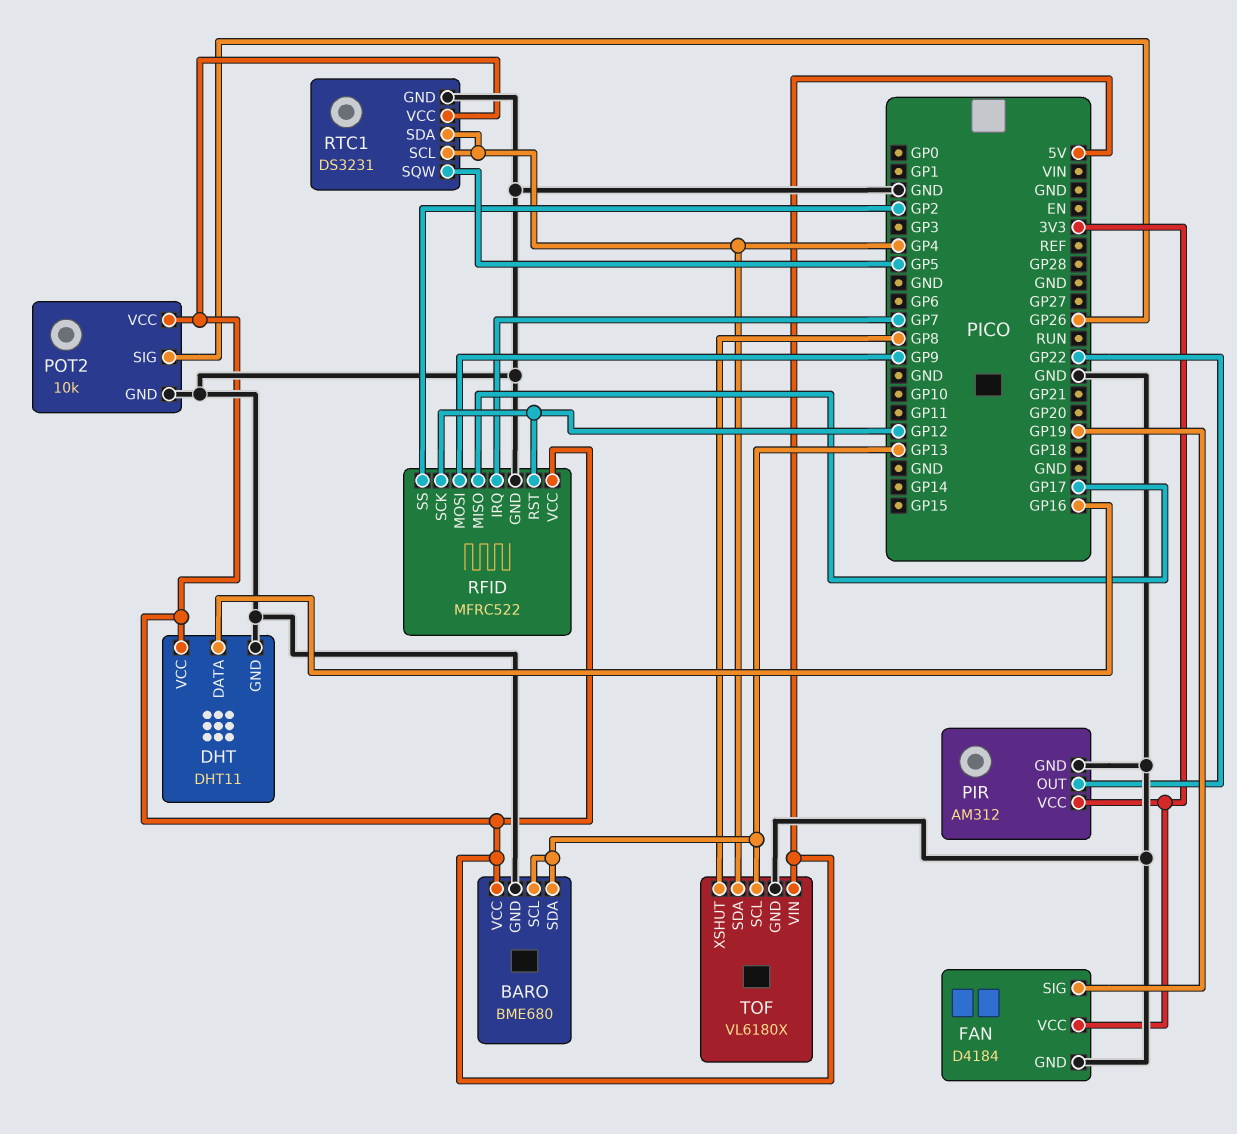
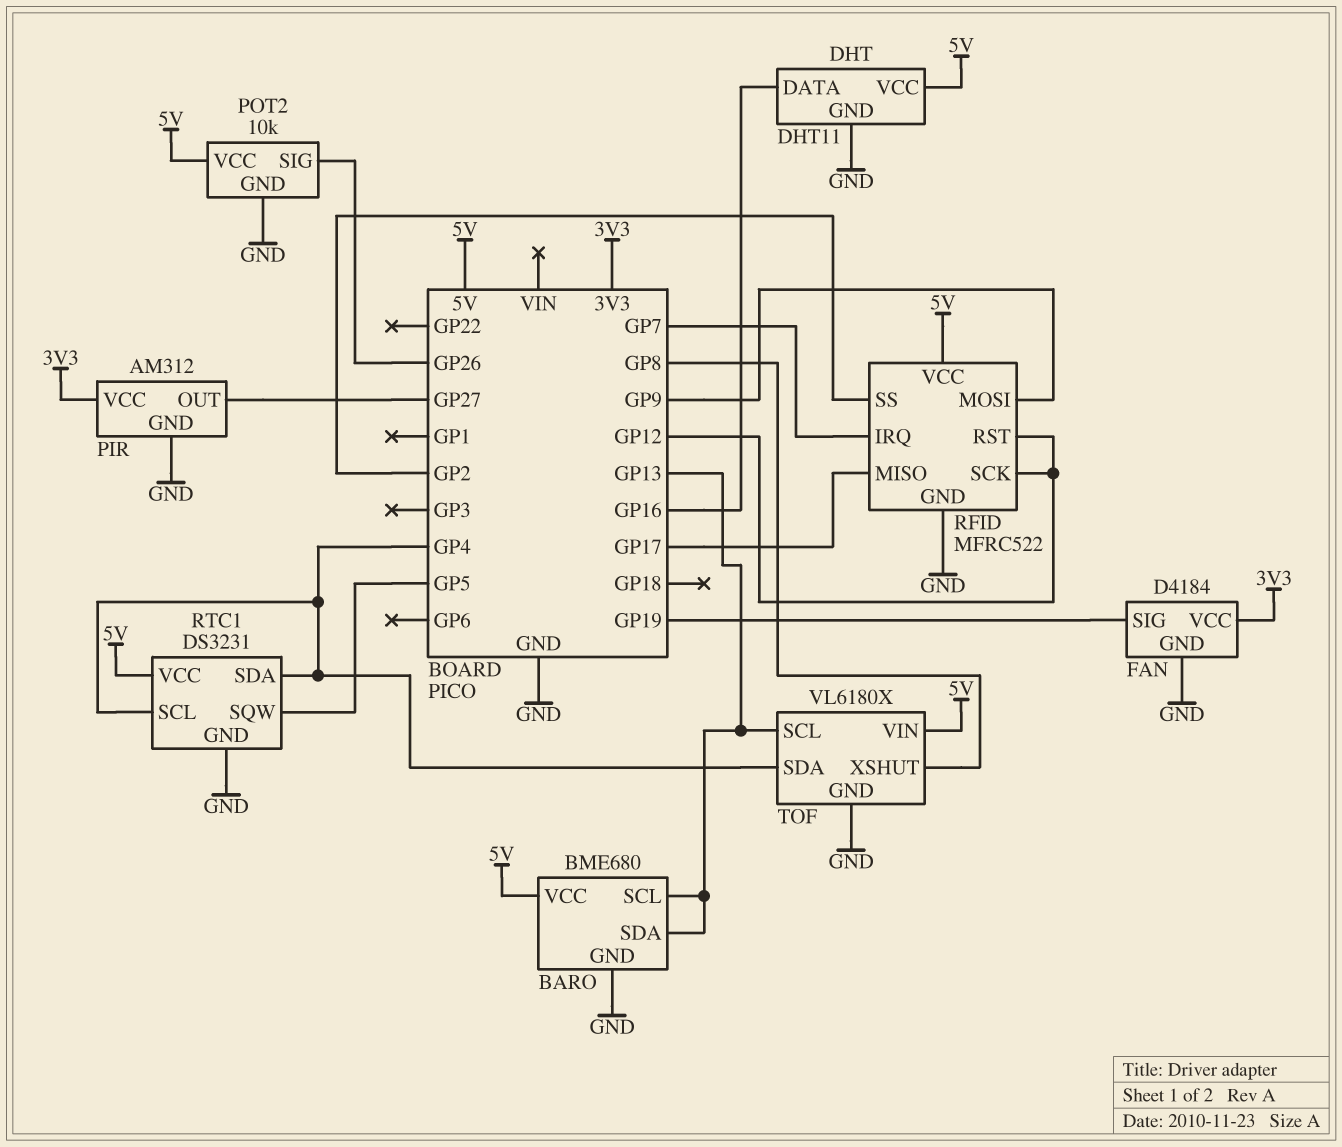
PIR pin OUT: GP22 -> GP27

